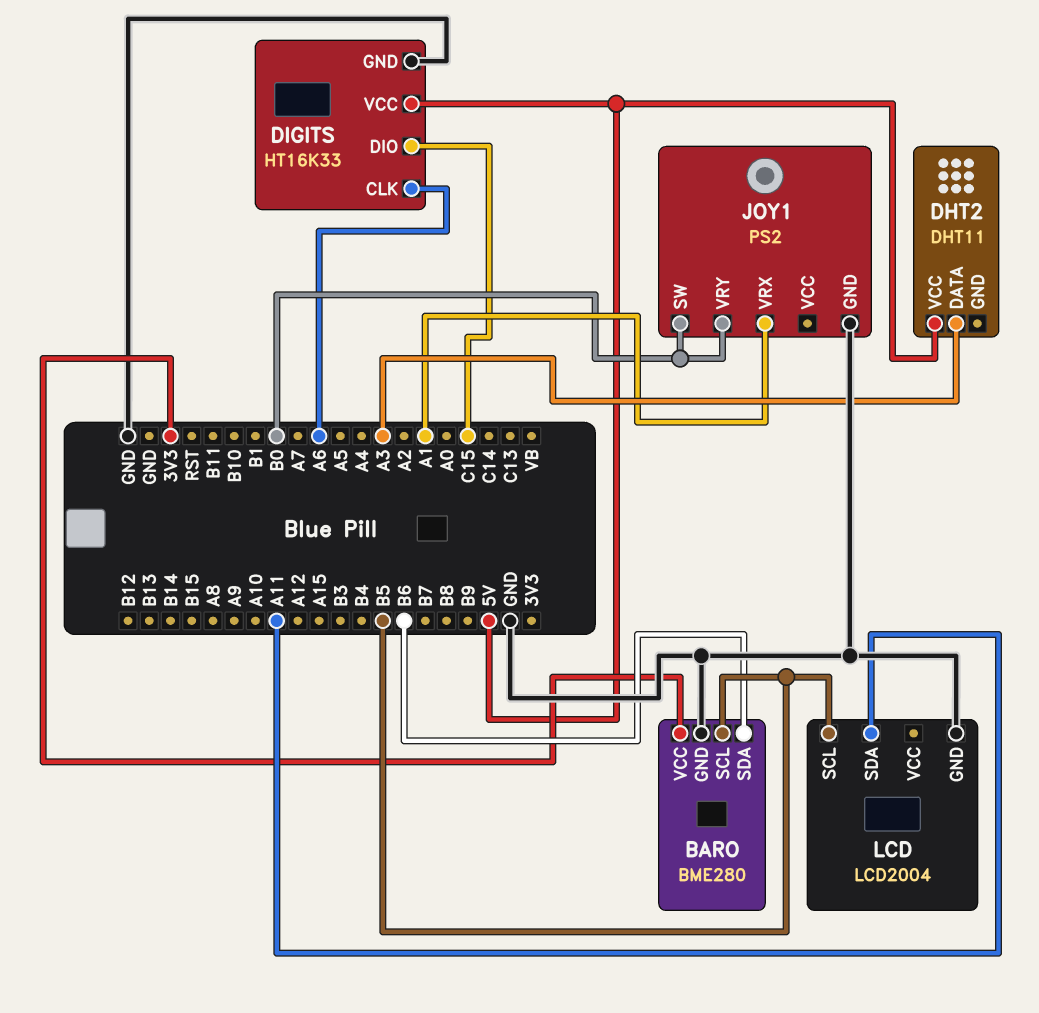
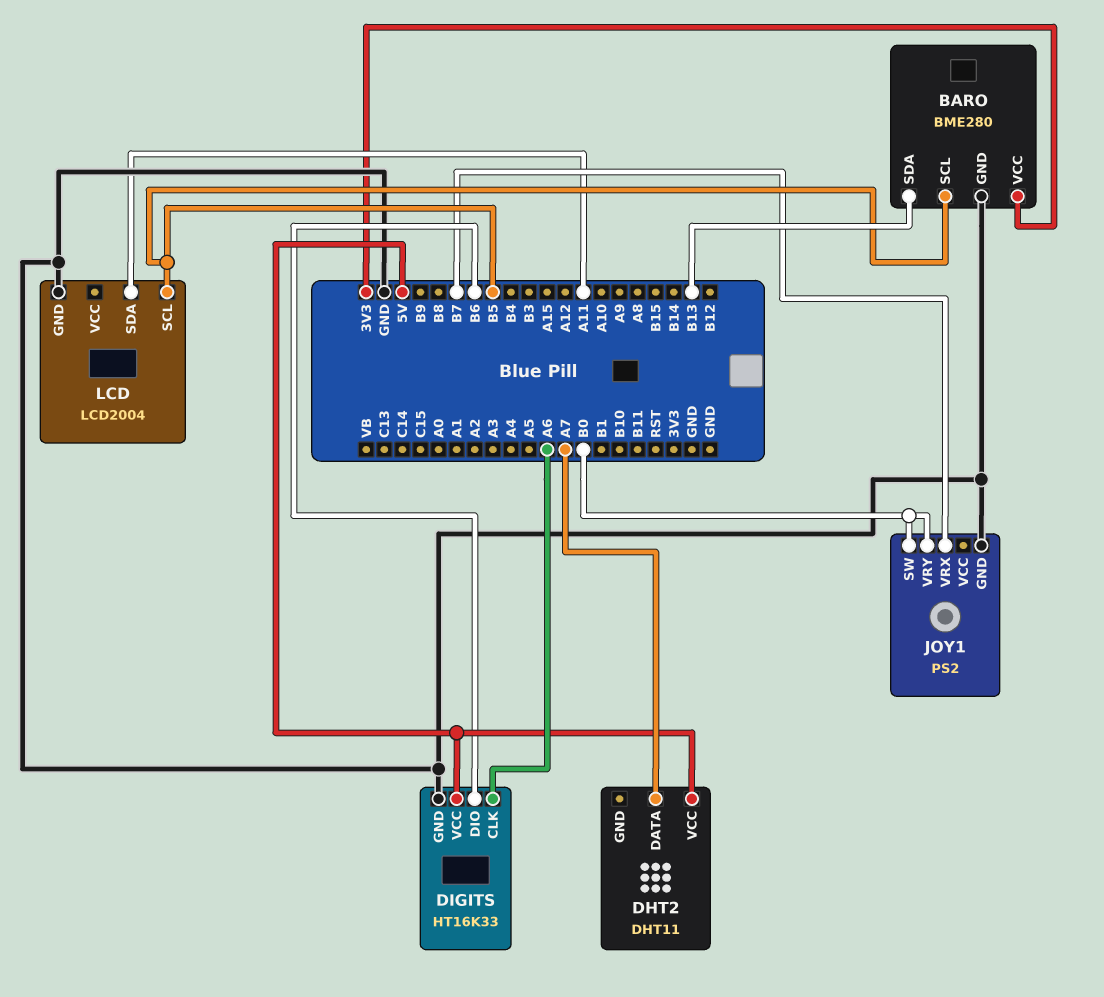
BARO pin SDA: B6 -> B13
DHT2 pin DATA: A3 -> A7
DIGITS pin DIO: C15 -> B6
JOY1 pin VRX: A1 -> B7

